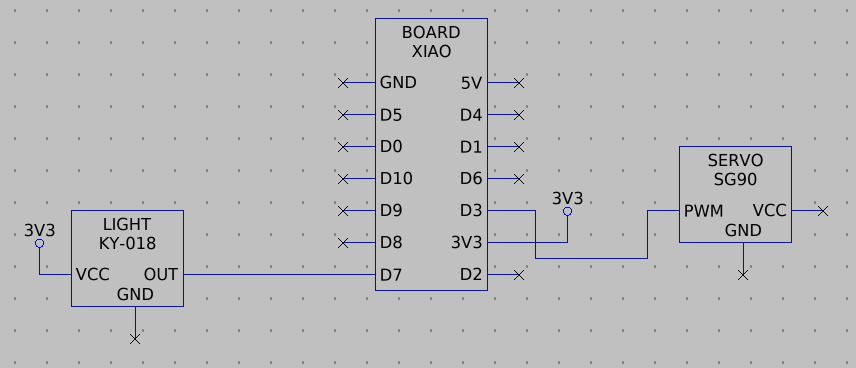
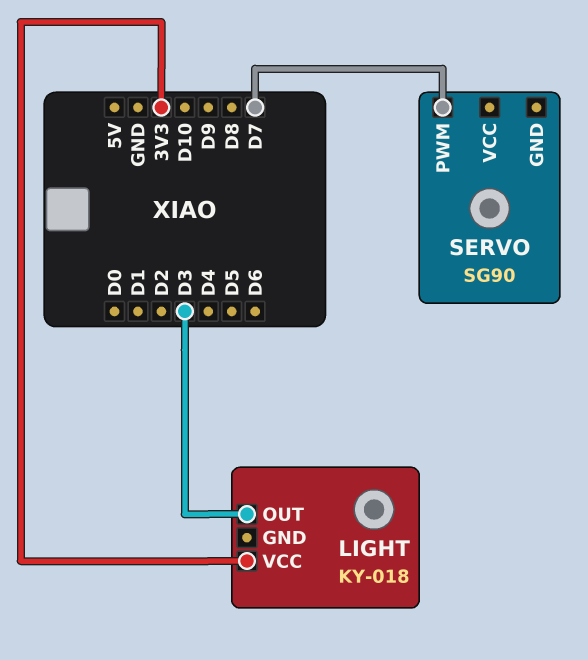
LIGHT pin OUT: D7 -> D3
SERVO pin PWM: D3 -> D7

